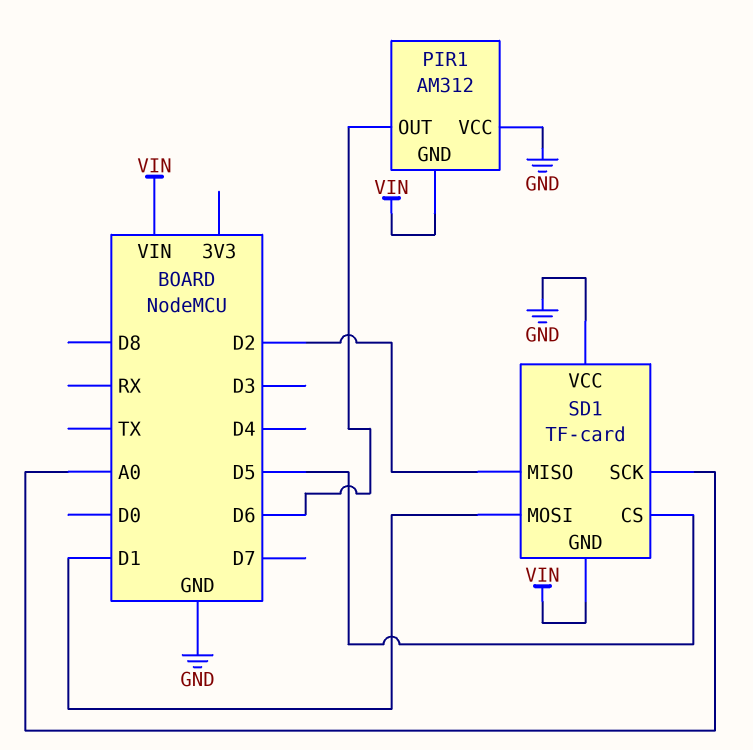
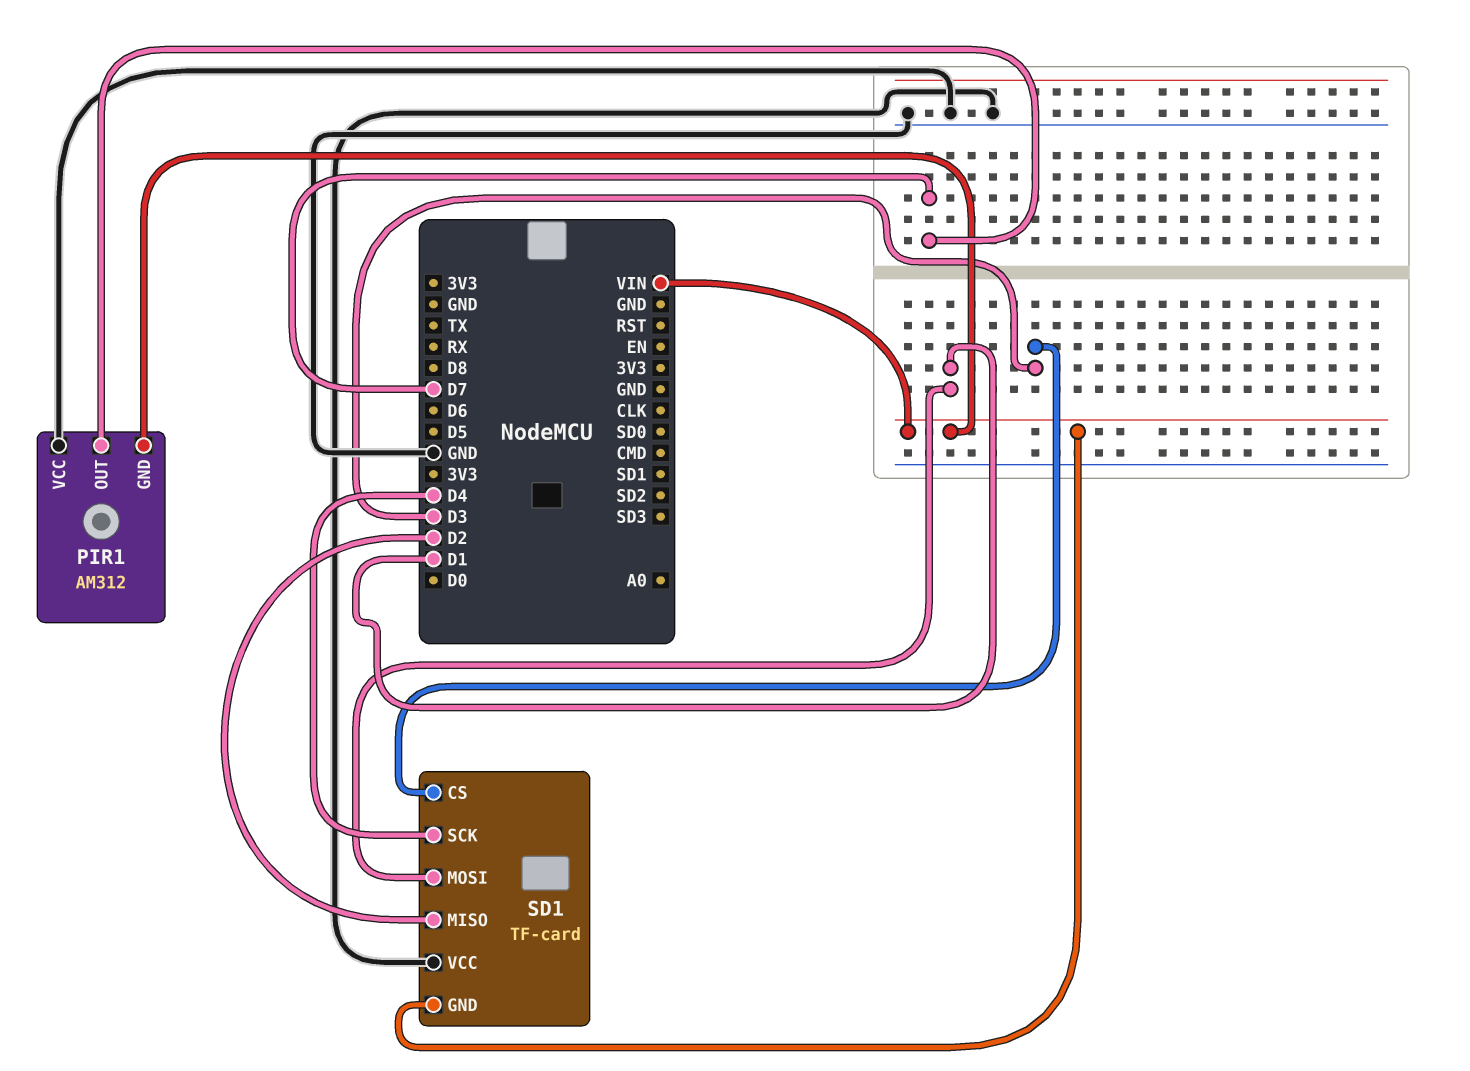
PIR1 pin OUT: D6 -> D7
SD1 pin CS: D5 -> D3
SD1 pin SCK: A0 -> D4

